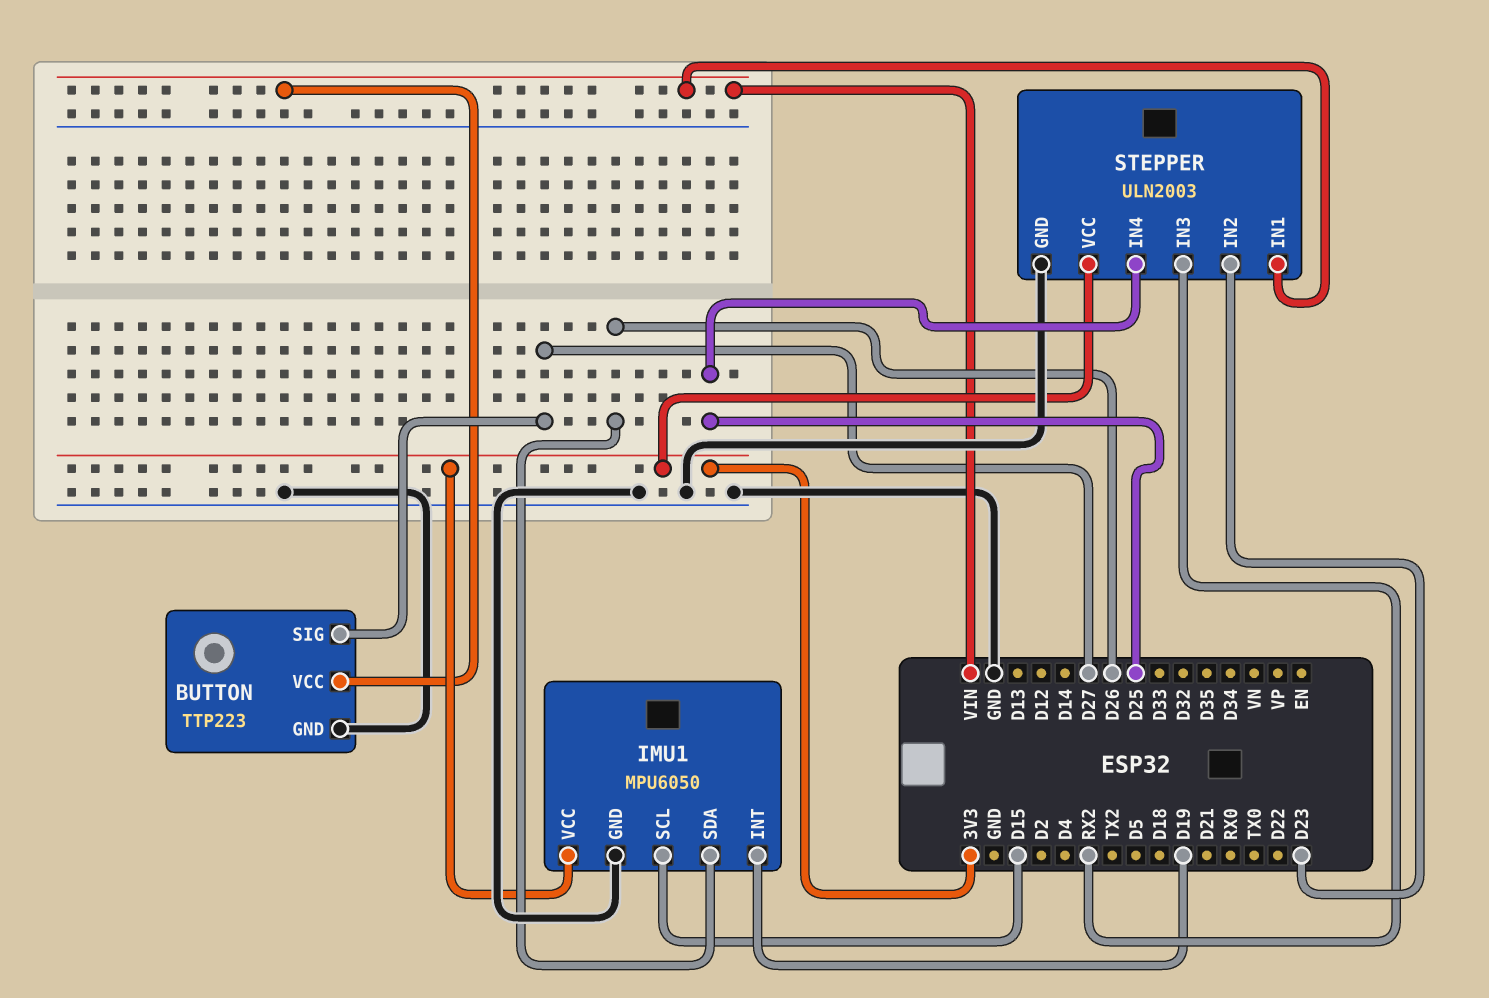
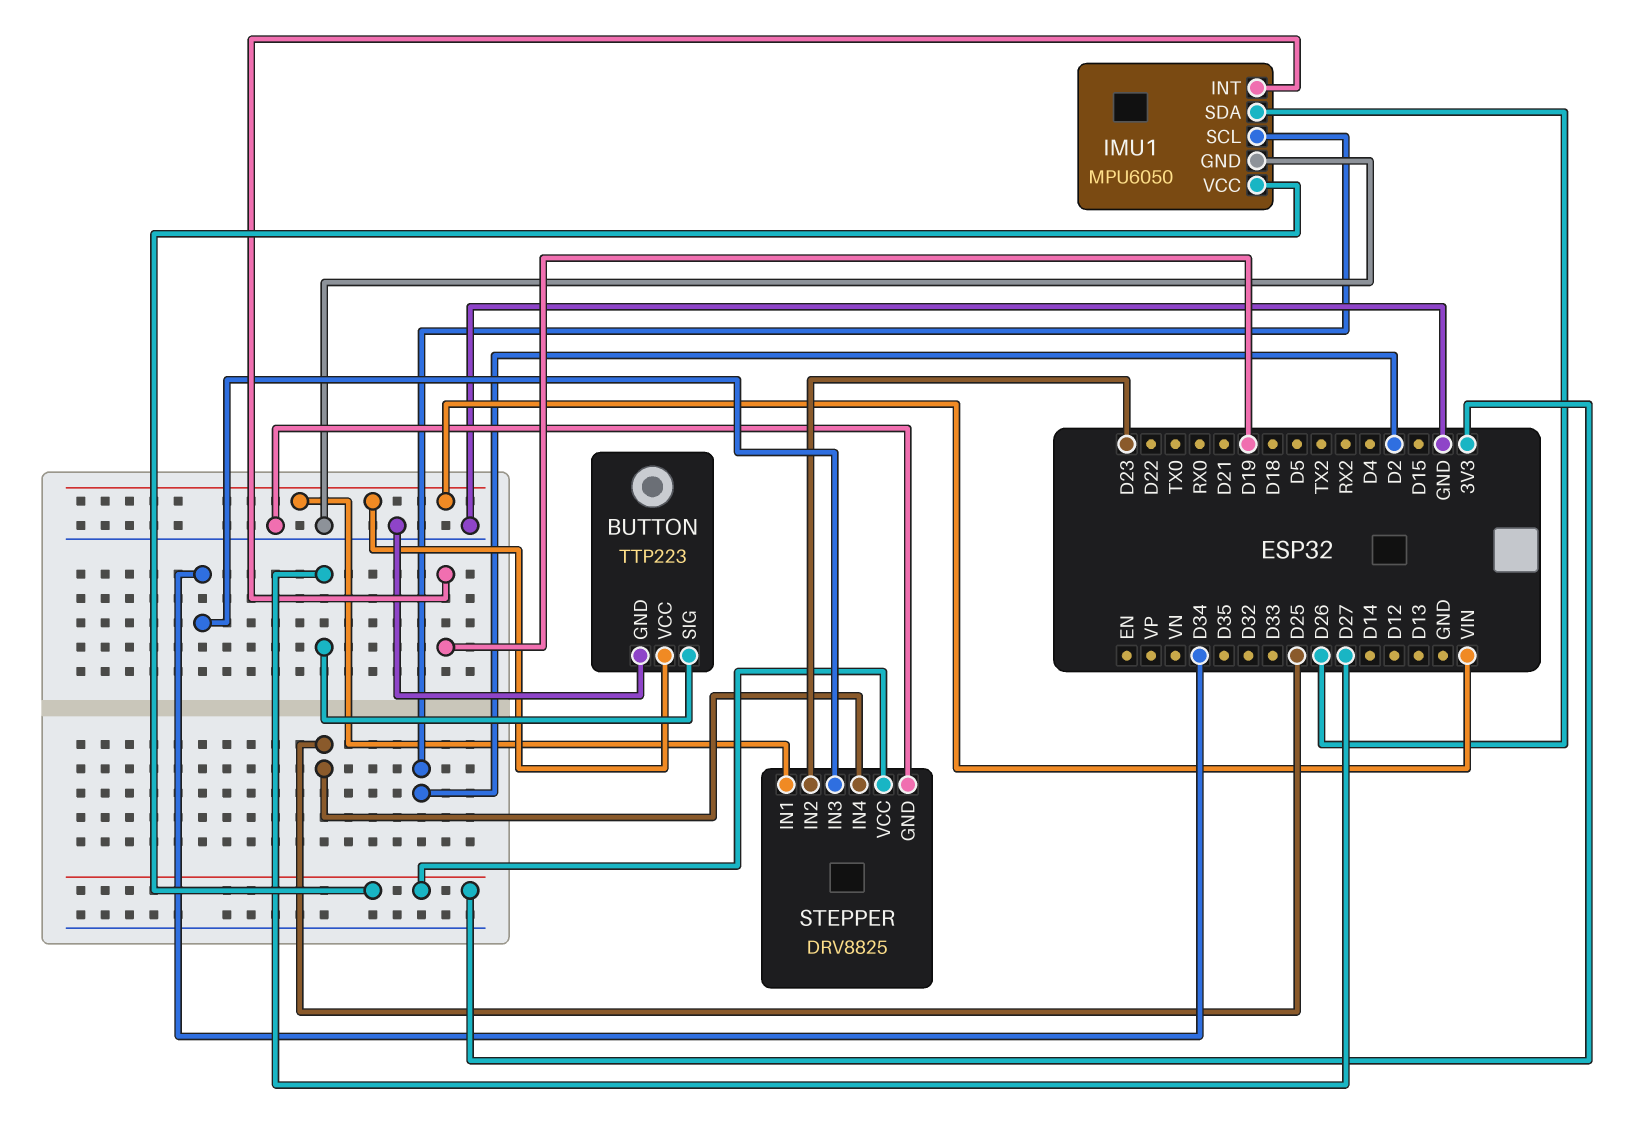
IMU1 pin SCL: D15 -> D2
STEPPER: ULN2003 -> DRV8825
STEPPER pin IN3: RX2 -> D34

